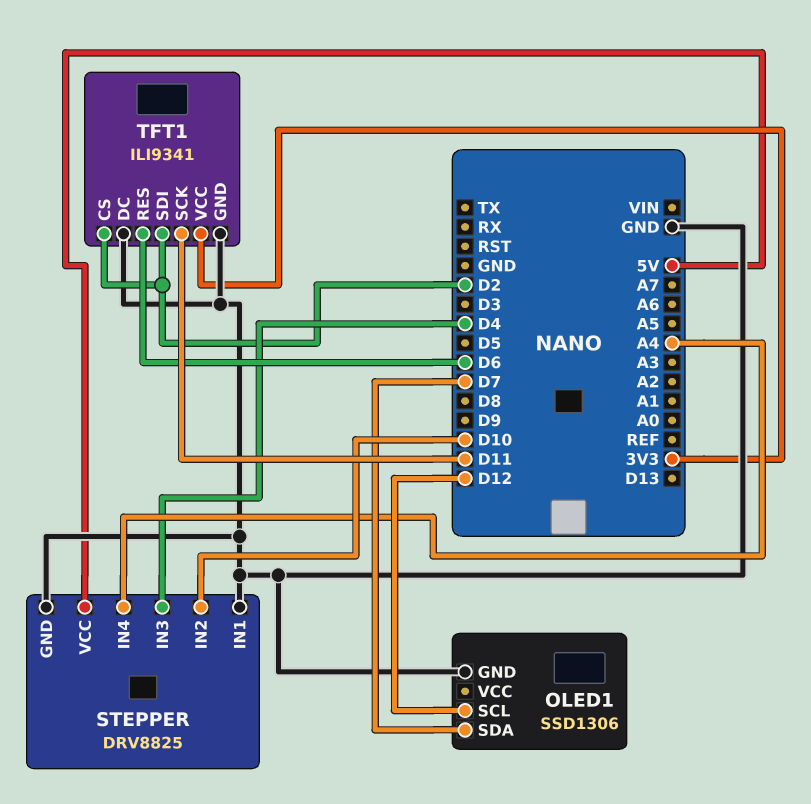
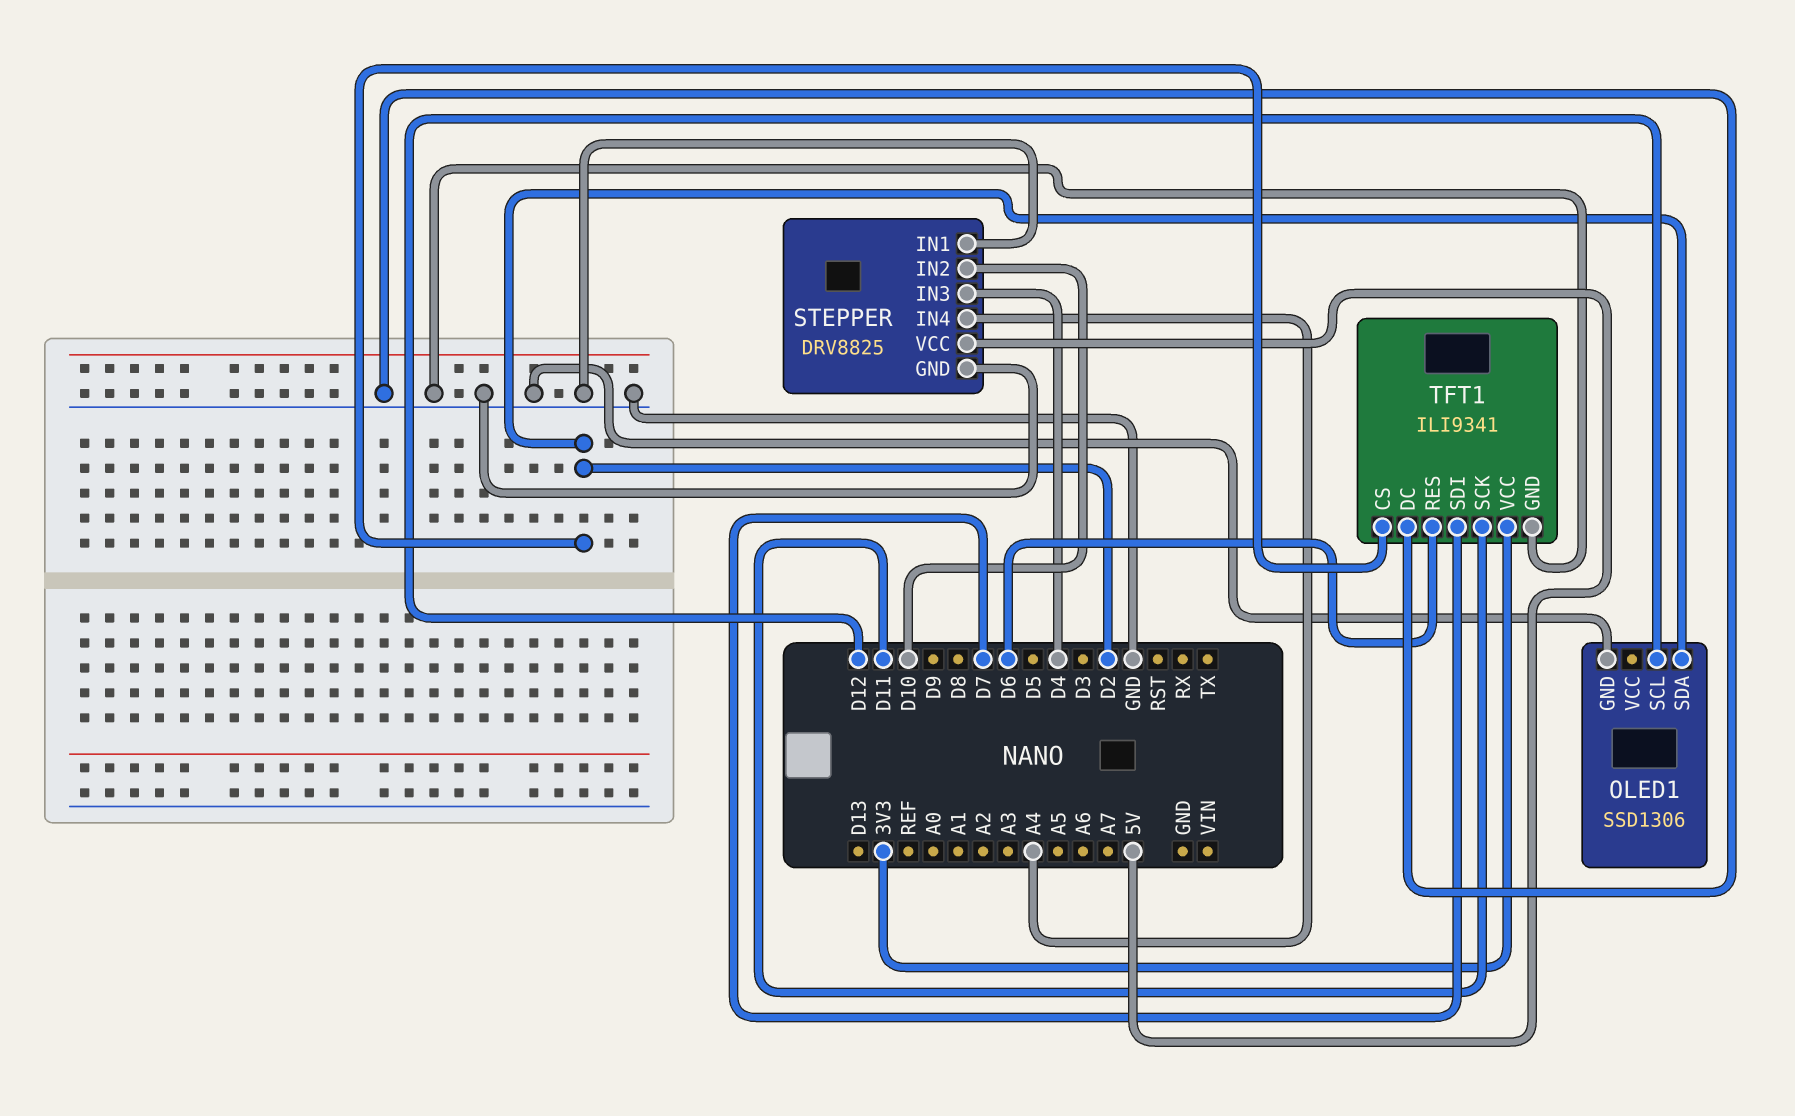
OLED1 pin SDA: D7 -> D2
TFT1 pin SDI: D2 -> D7

